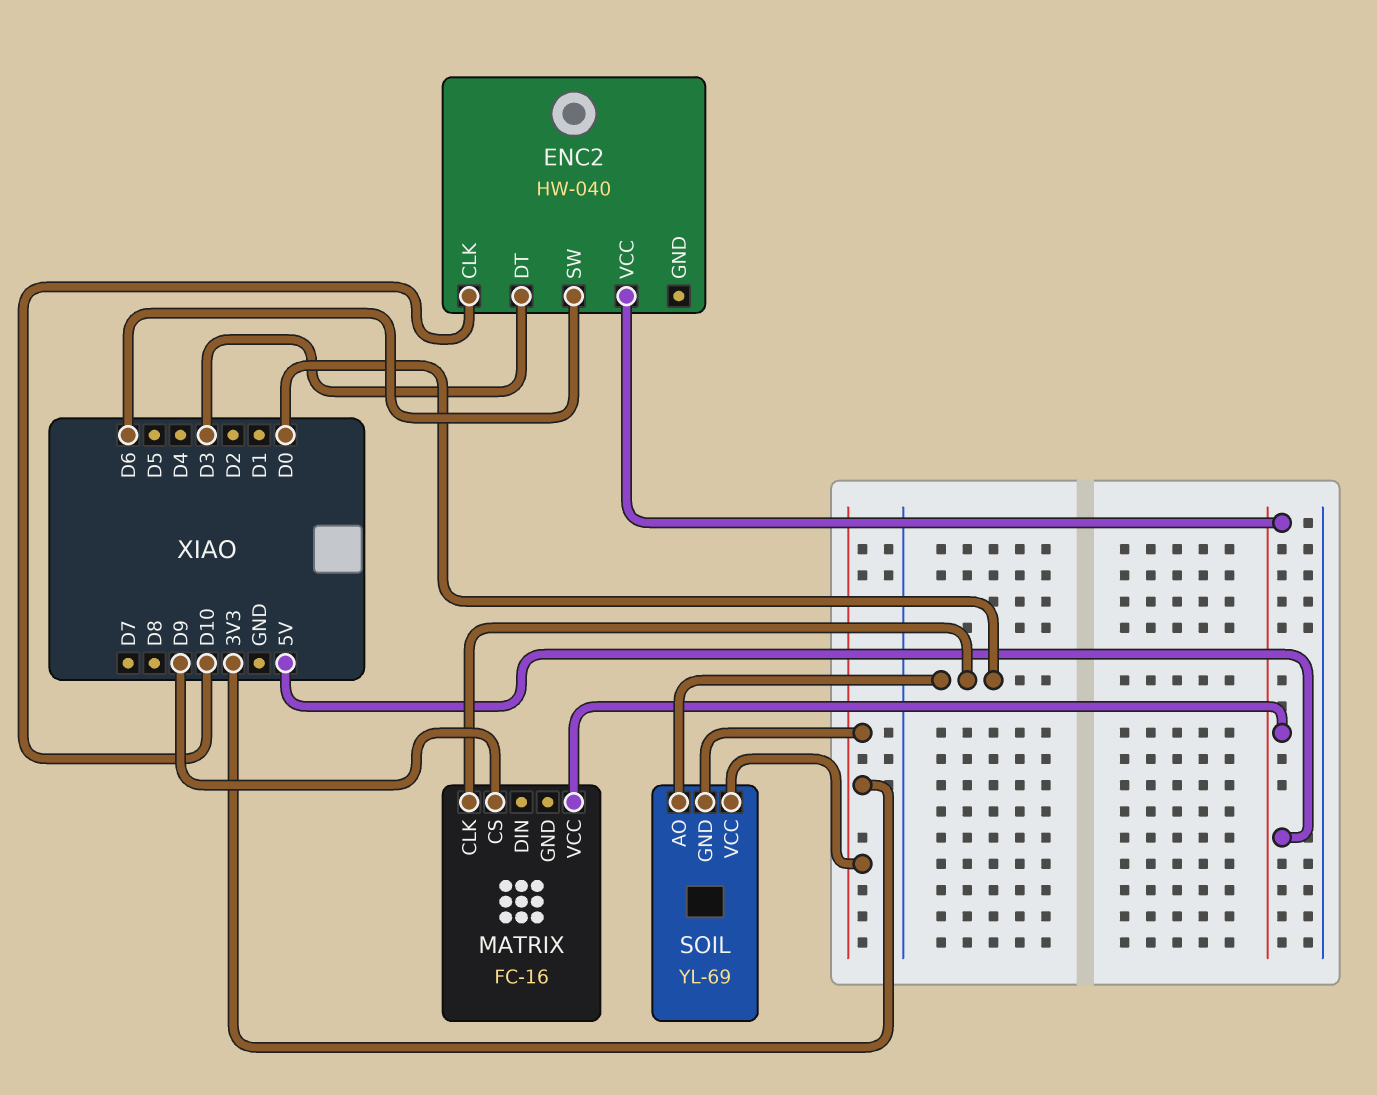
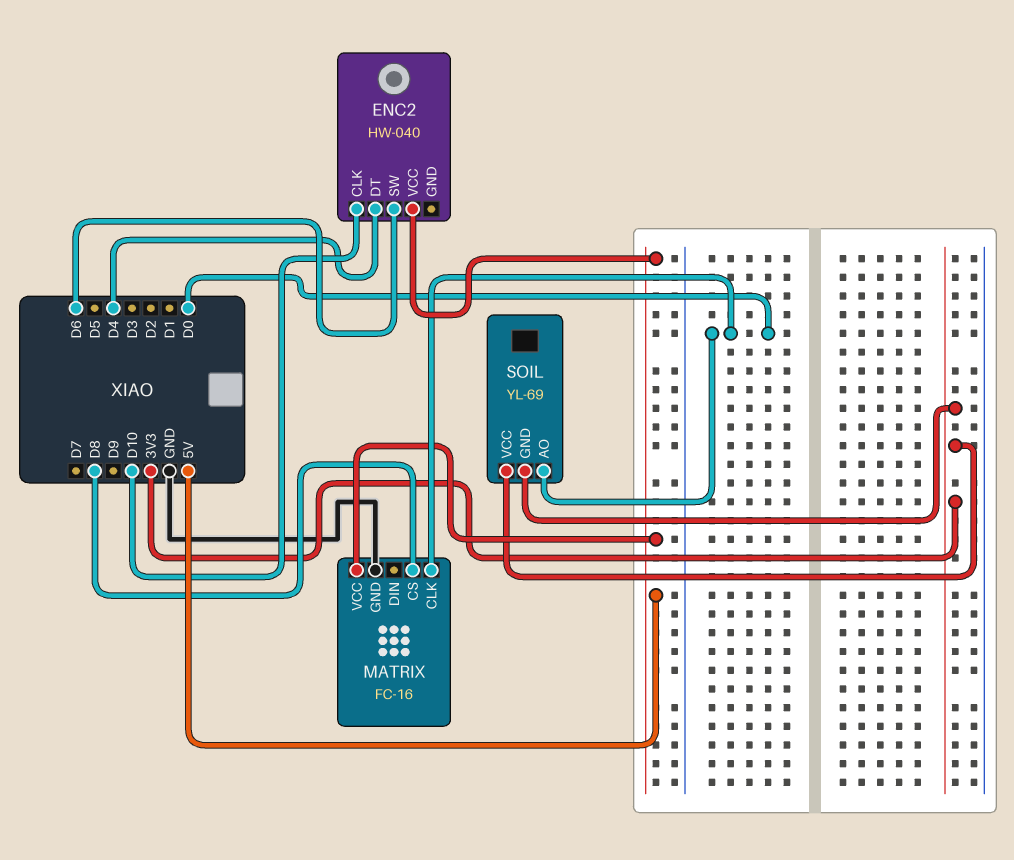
ENC2 pin DT: D3 -> D4
MATRIX pin CS: D9 -> D8
MATRIX pin GND: none -> GND

